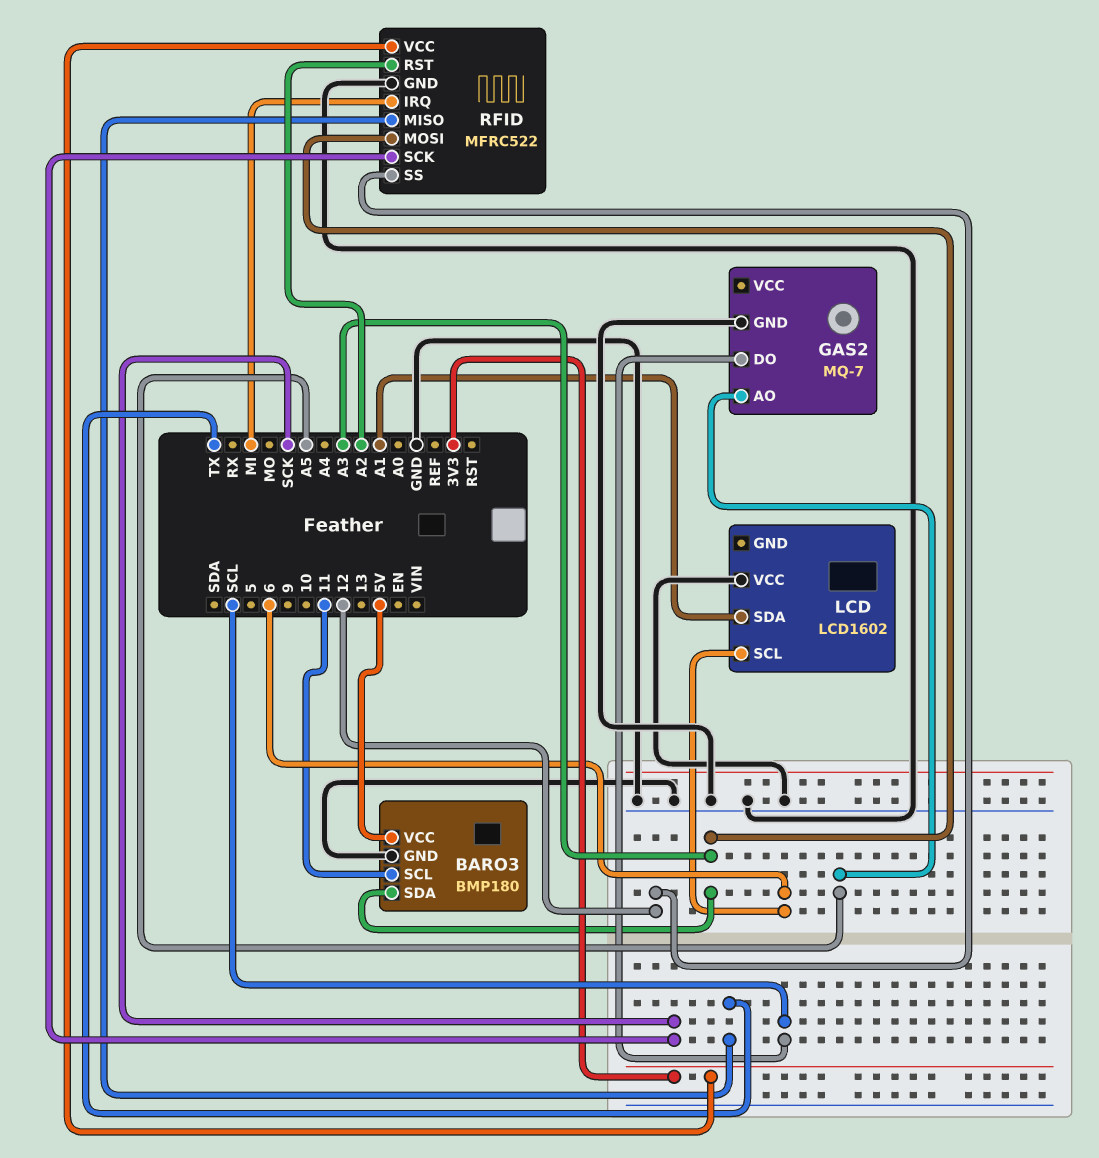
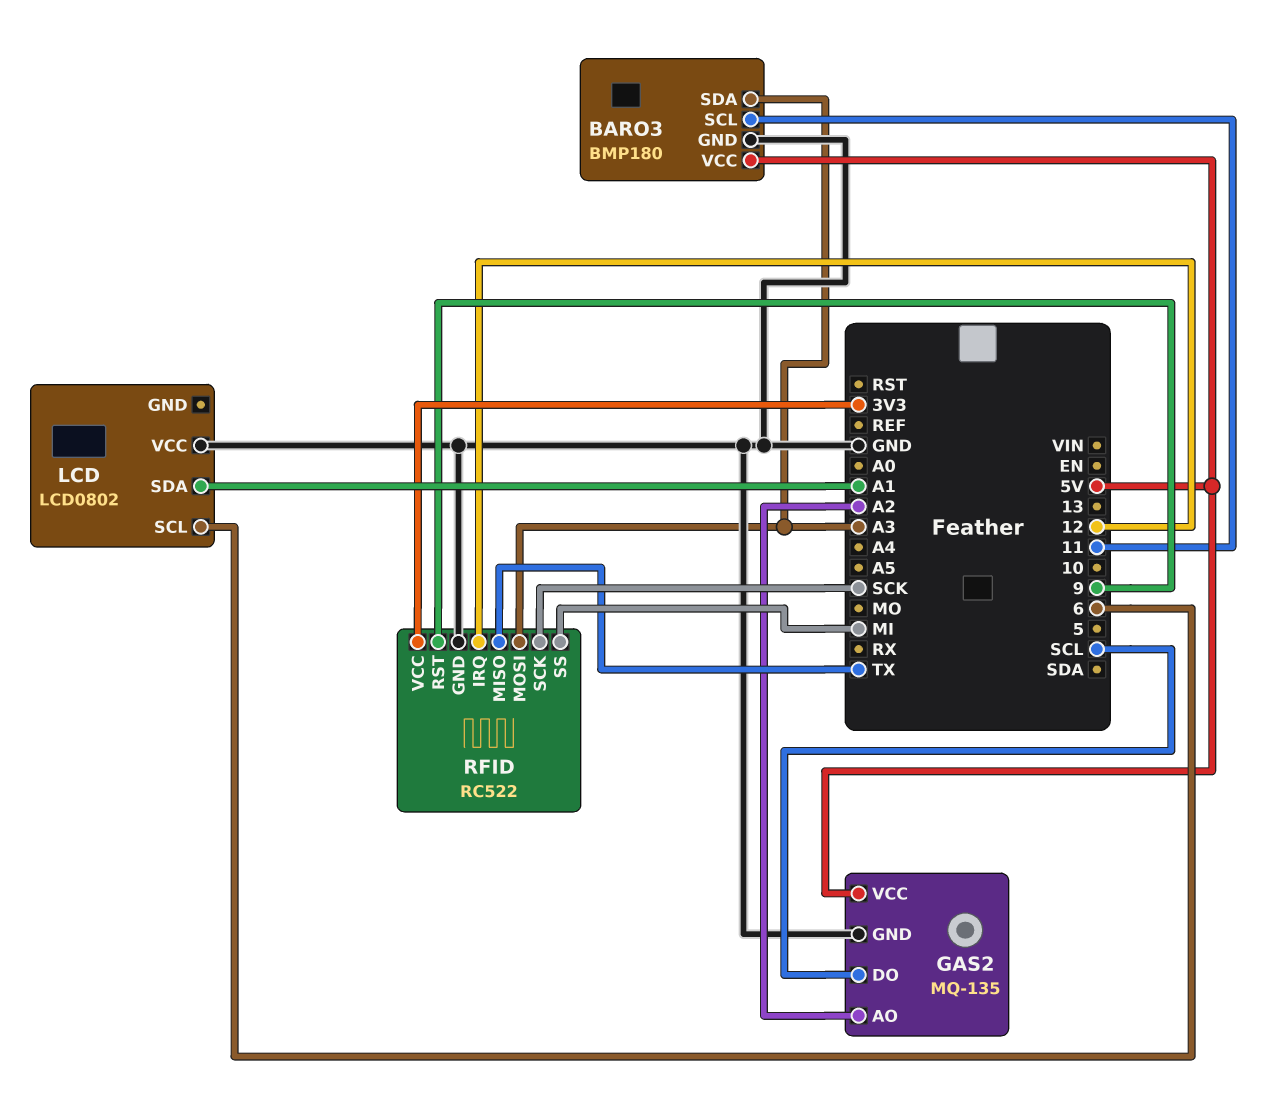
GAS2: MQ-7 -> MQ-135
GAS2 pin AO: A5 -> A2
GAS2 pin VCC: none -> 5V
LCD: LCD1602 -> LCD0802
RFID: MFRC522 -> RC522
RFID pin IRQ: MI -> 12
RFID pin RST: A2 -> 9
RFID pin SS: 12 -> MI

